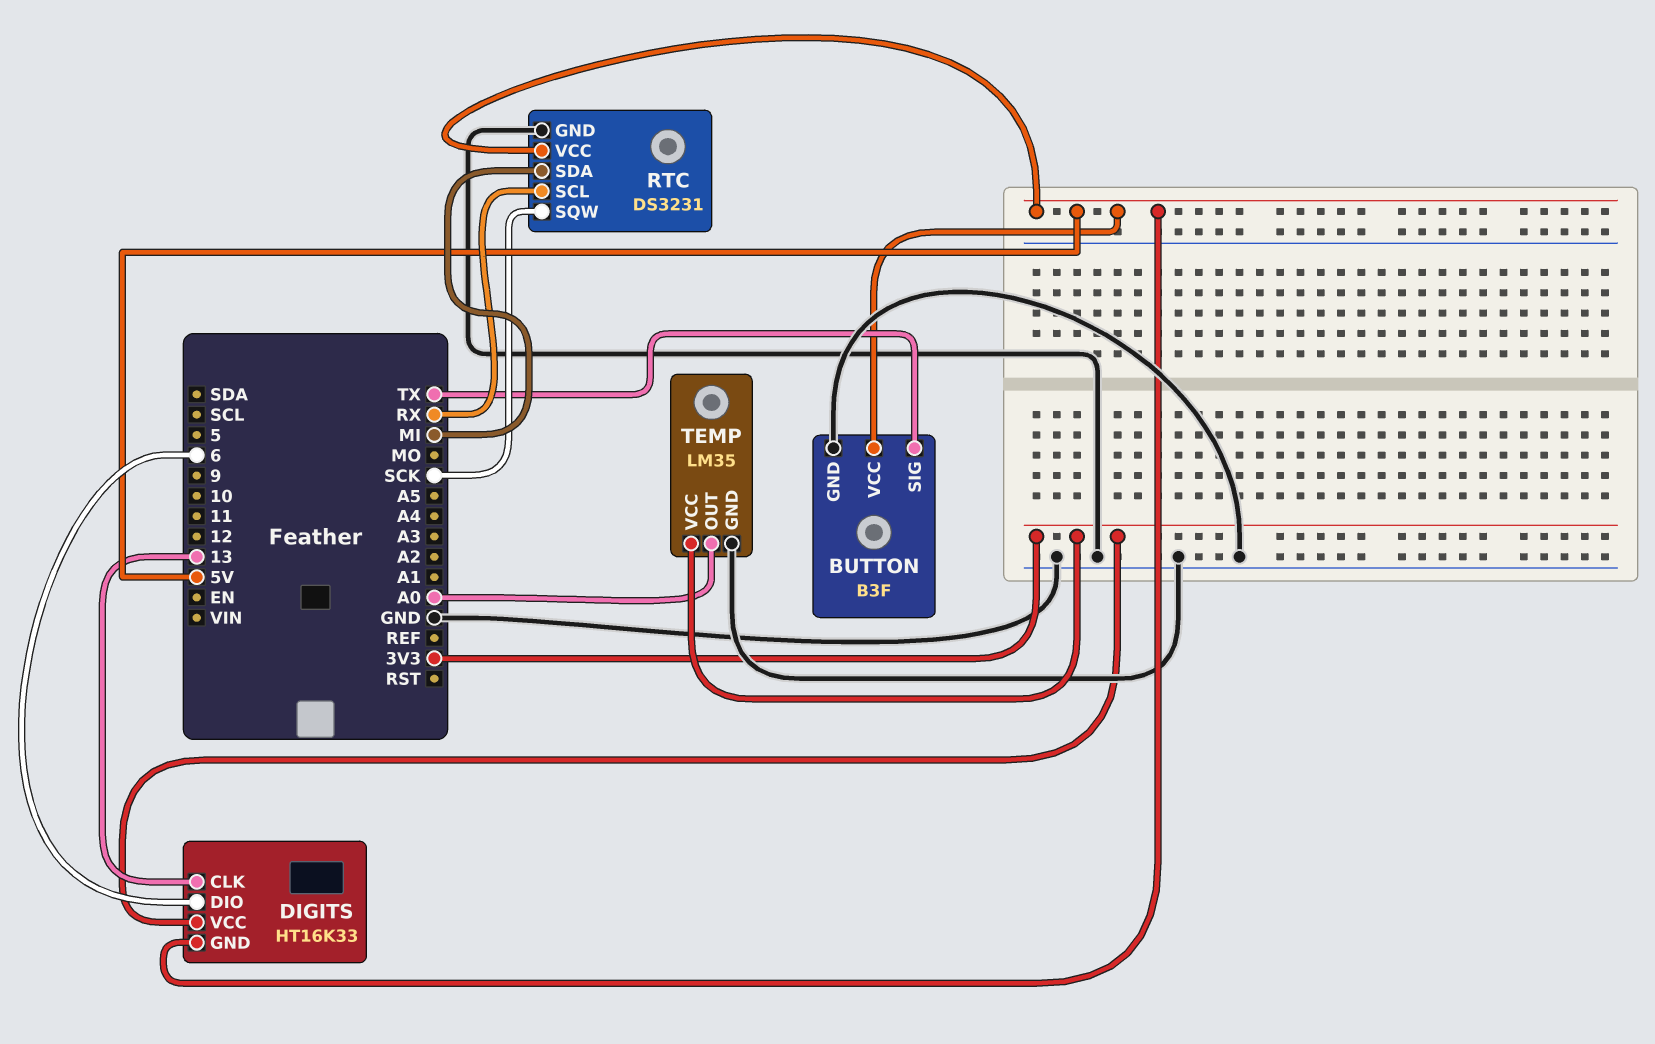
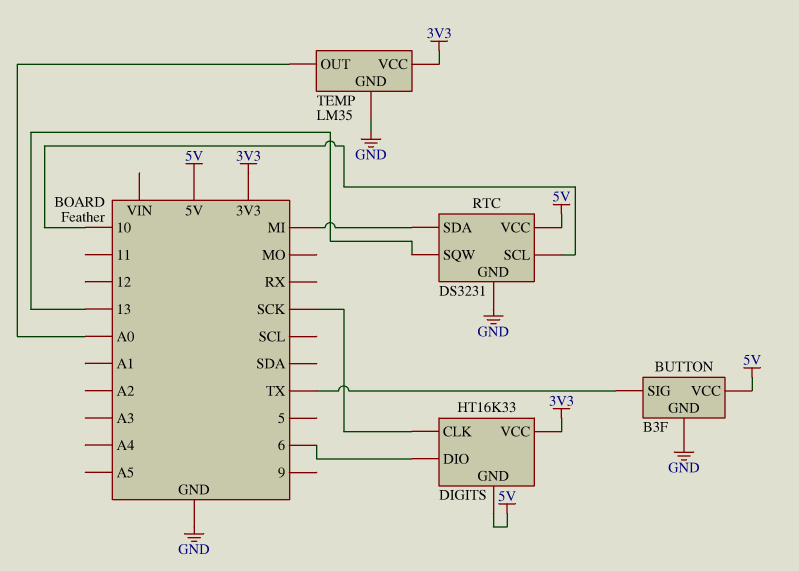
DIGITS pin CLK: 13 -> SCK
RTC pin SCL: RX -> 10
RTC pin SQW: SCK -> 13

